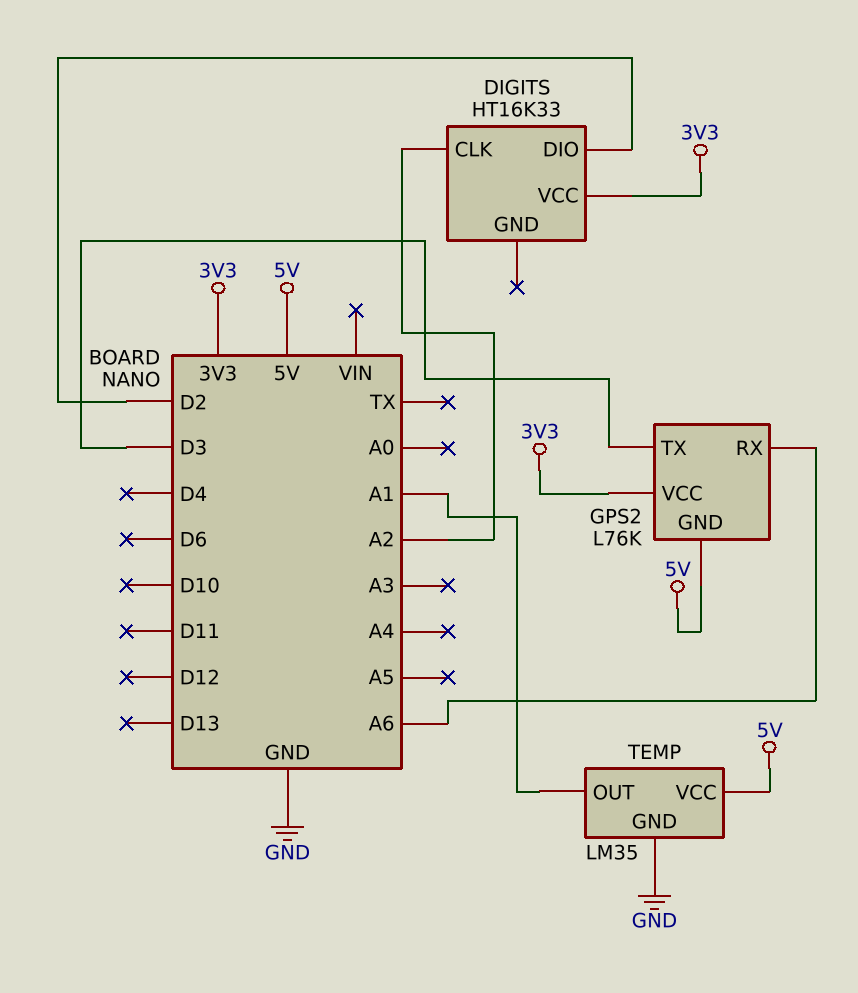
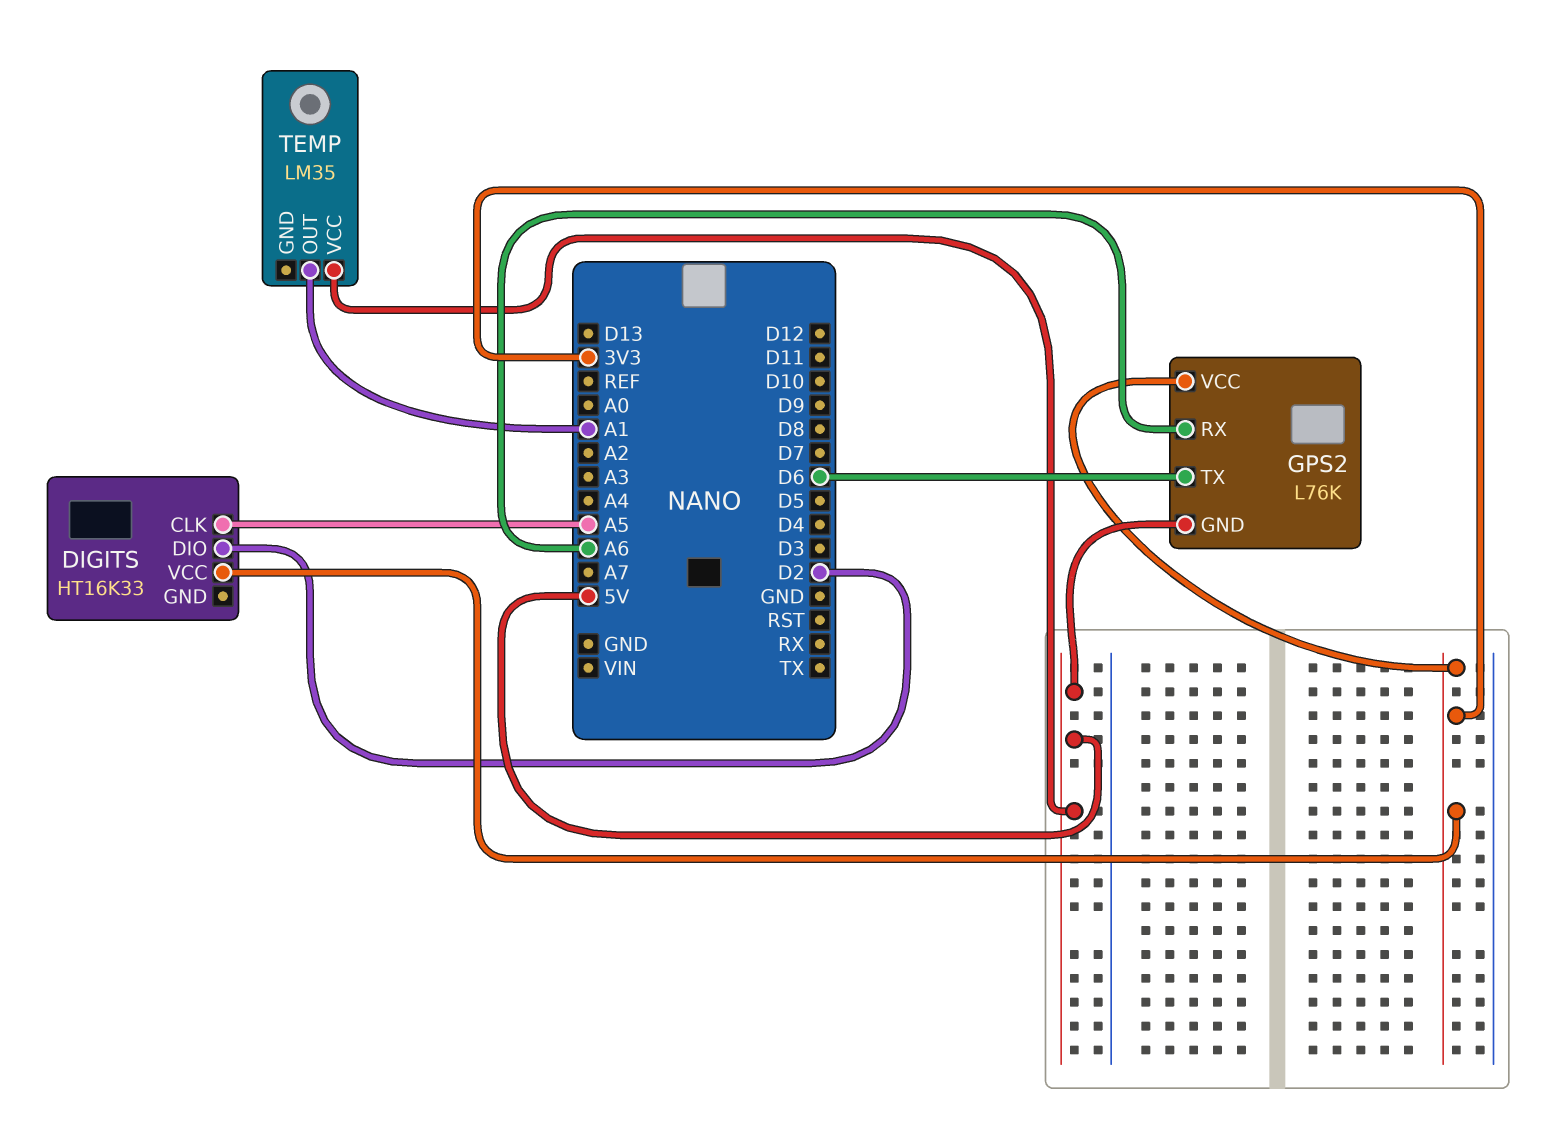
DIGITS pin CLK: A2 -> A5
GPS2 pin TX: D3 -> D6
TEMP pin GND: GND -> none

